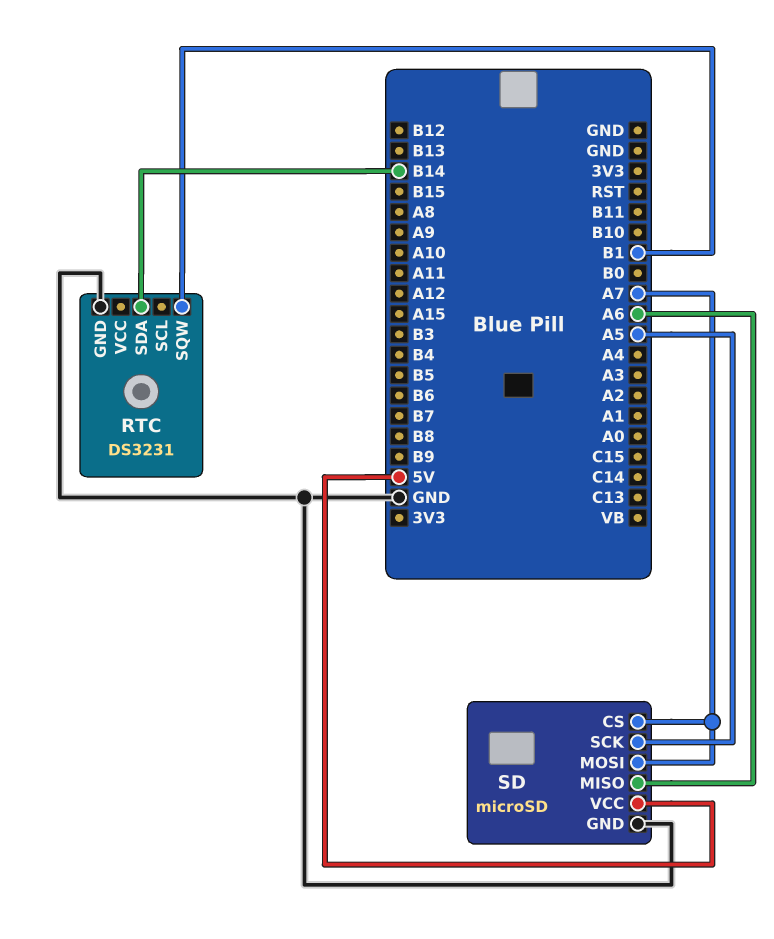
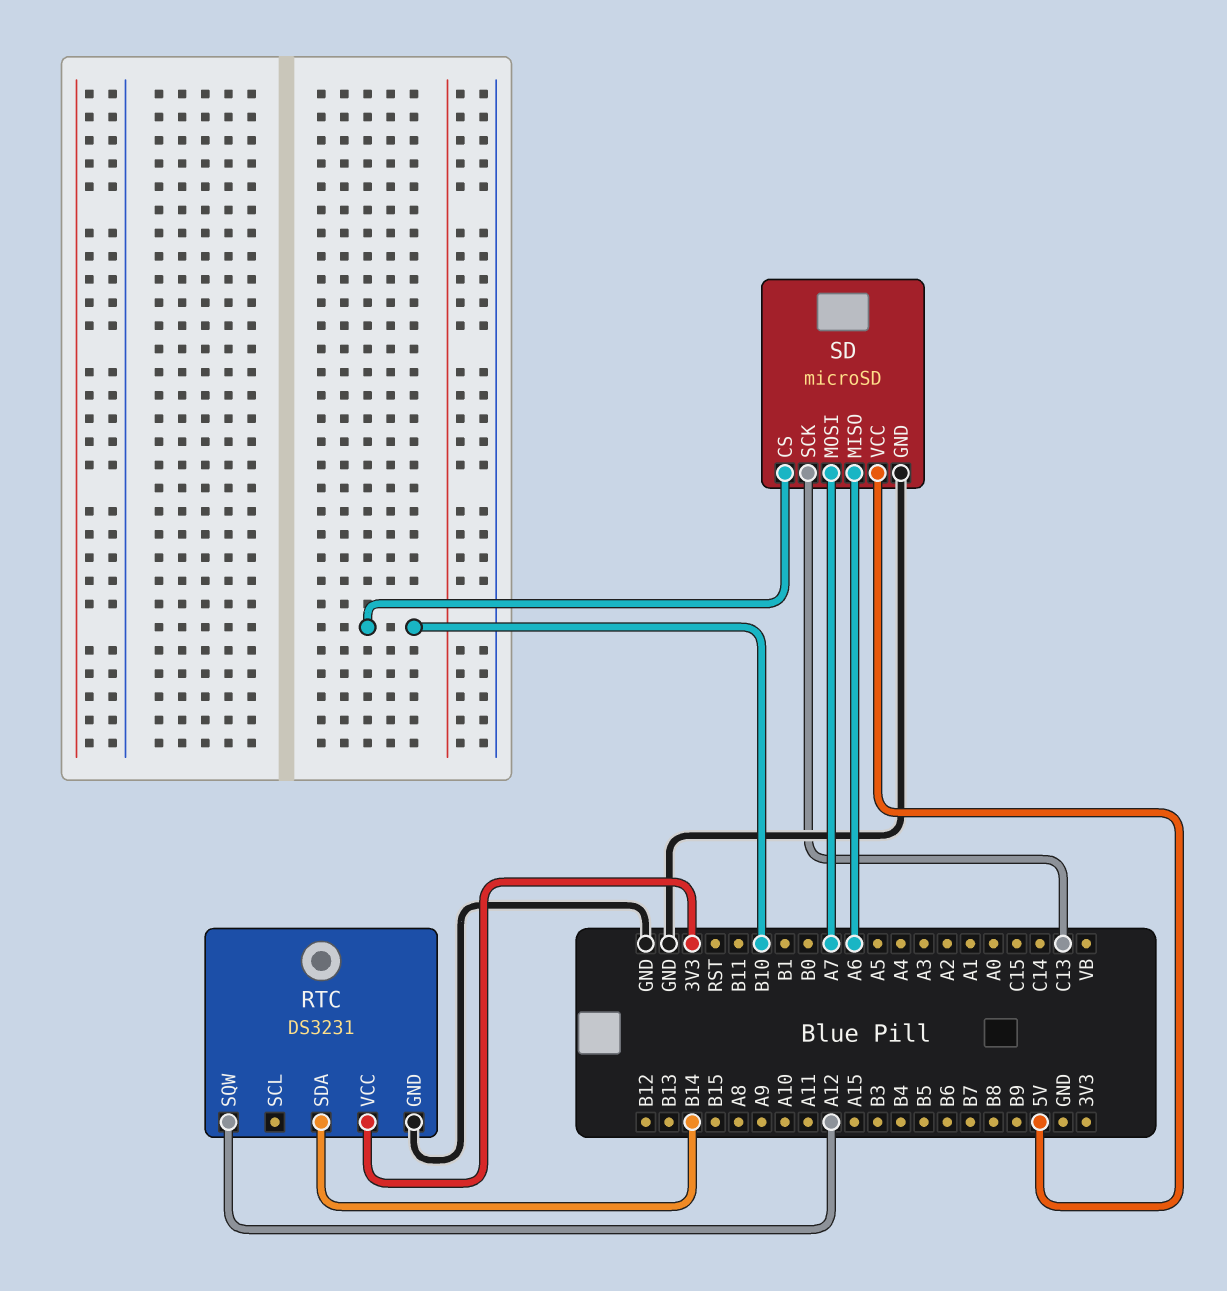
RTC pin SQW: B1 -> A12
RTC pin VCC: none -> 3V3
SD pin CS: A7 -> B10
SD pin SCK: A5 -> C13

